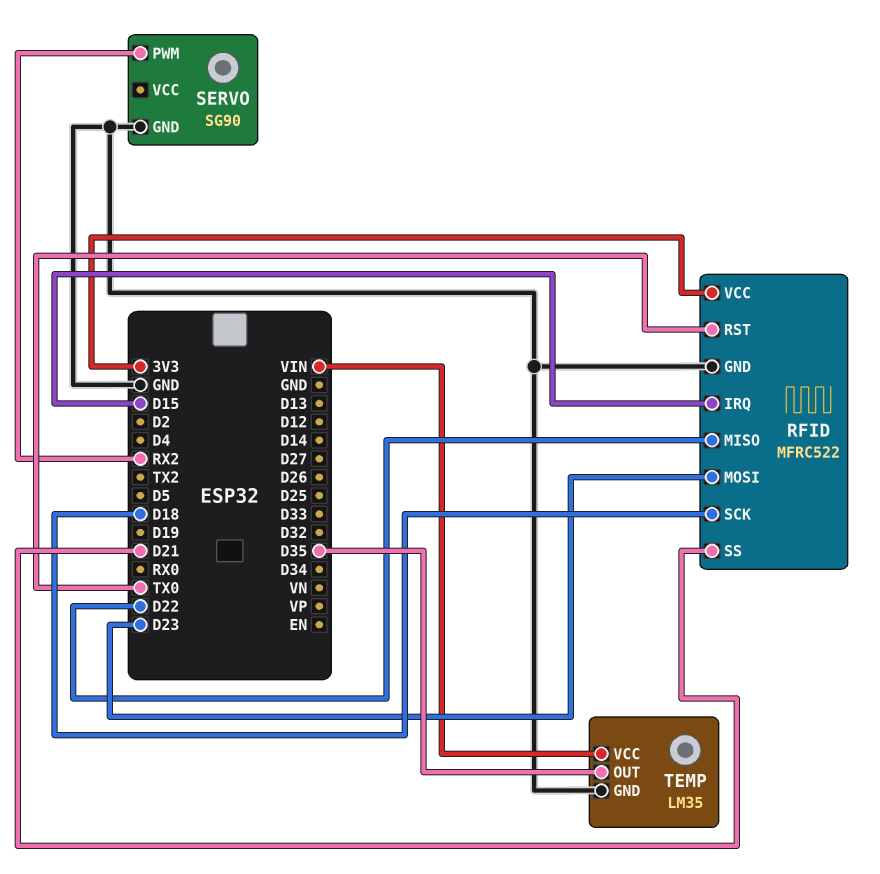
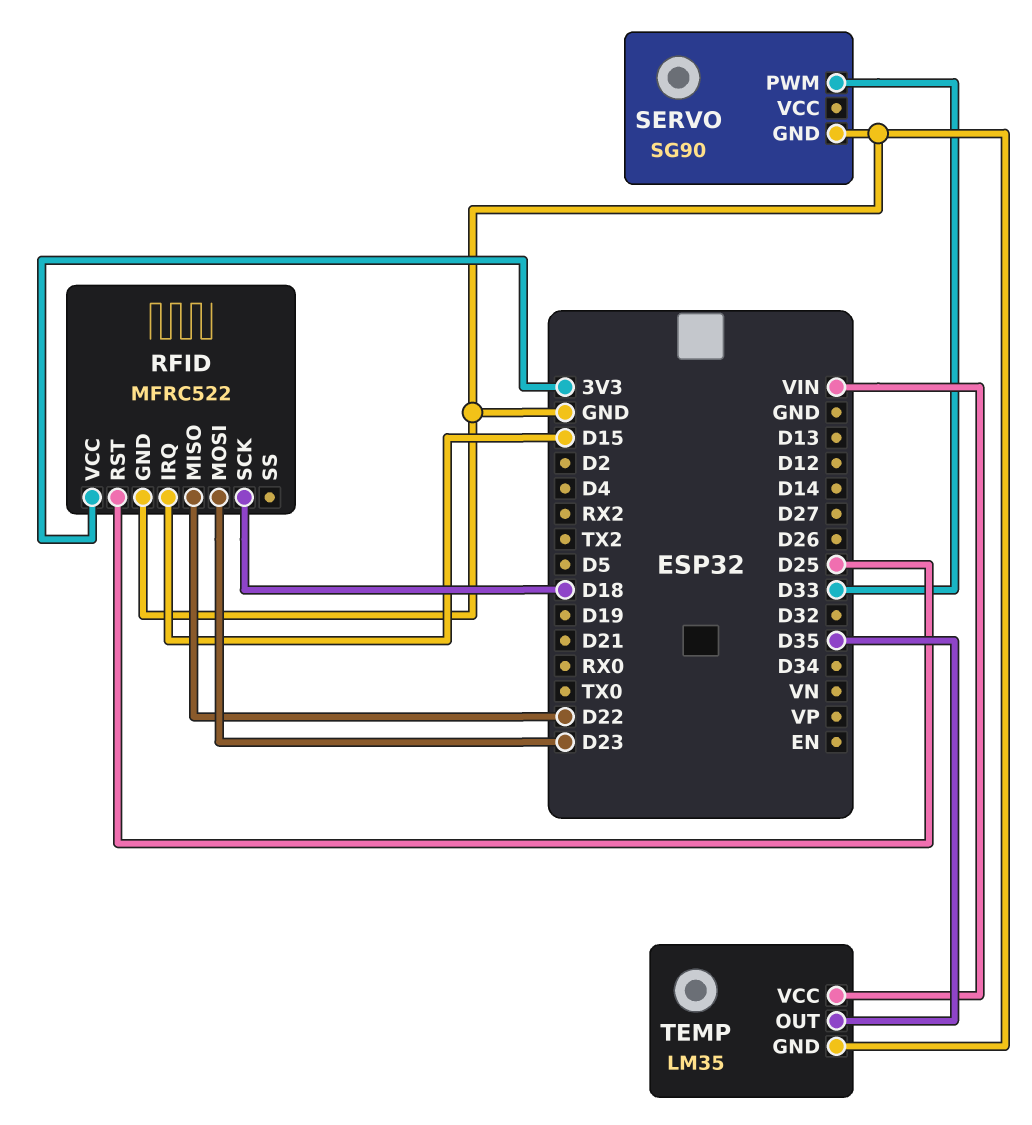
RFID pin RST: TX0 -> D25
RFID pin SS: D21 -> none
SERVO pin PWM: RX2 -> D33

